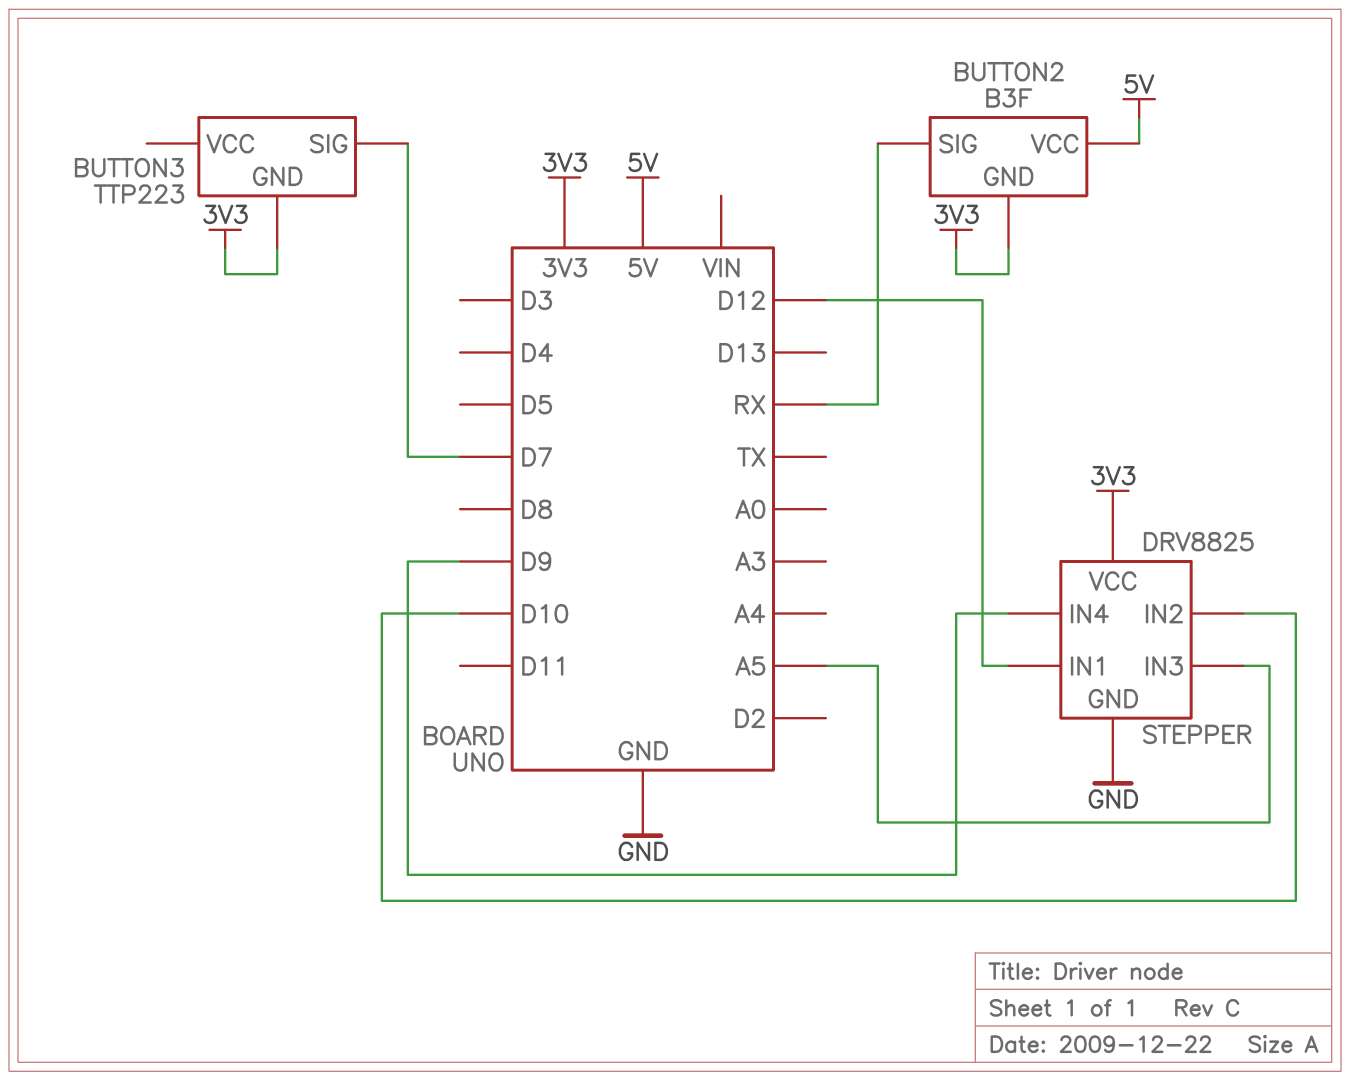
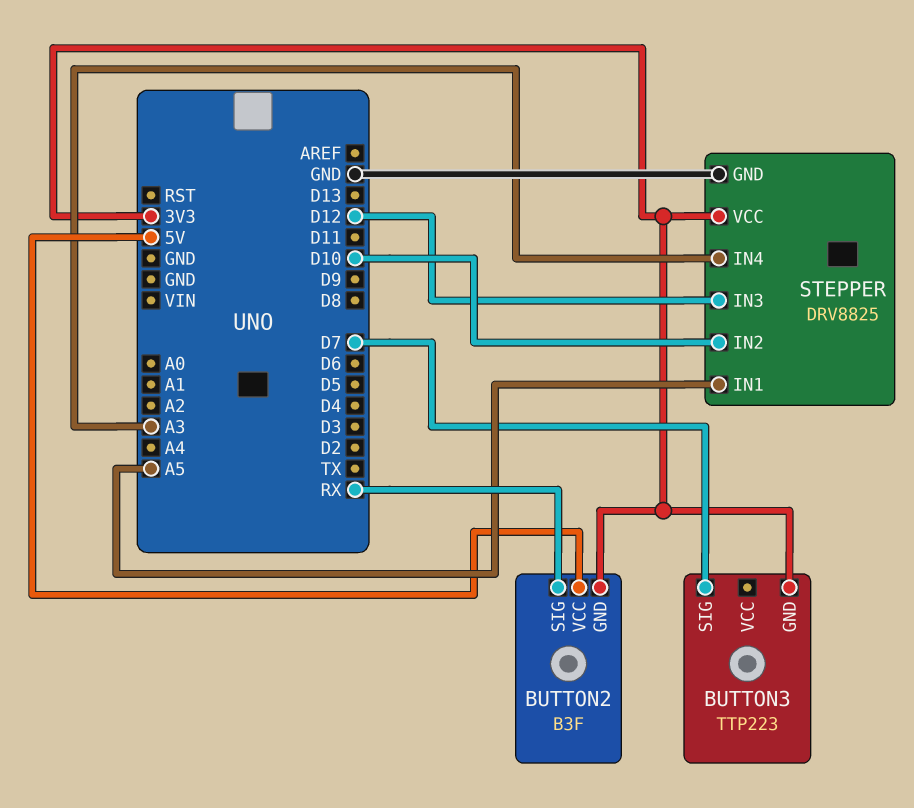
STEPPER pin IN1: D12 -> A5
STEPPER pin IN3: A5 -> D12
STEPPER pin IN4: D9 -> A3

